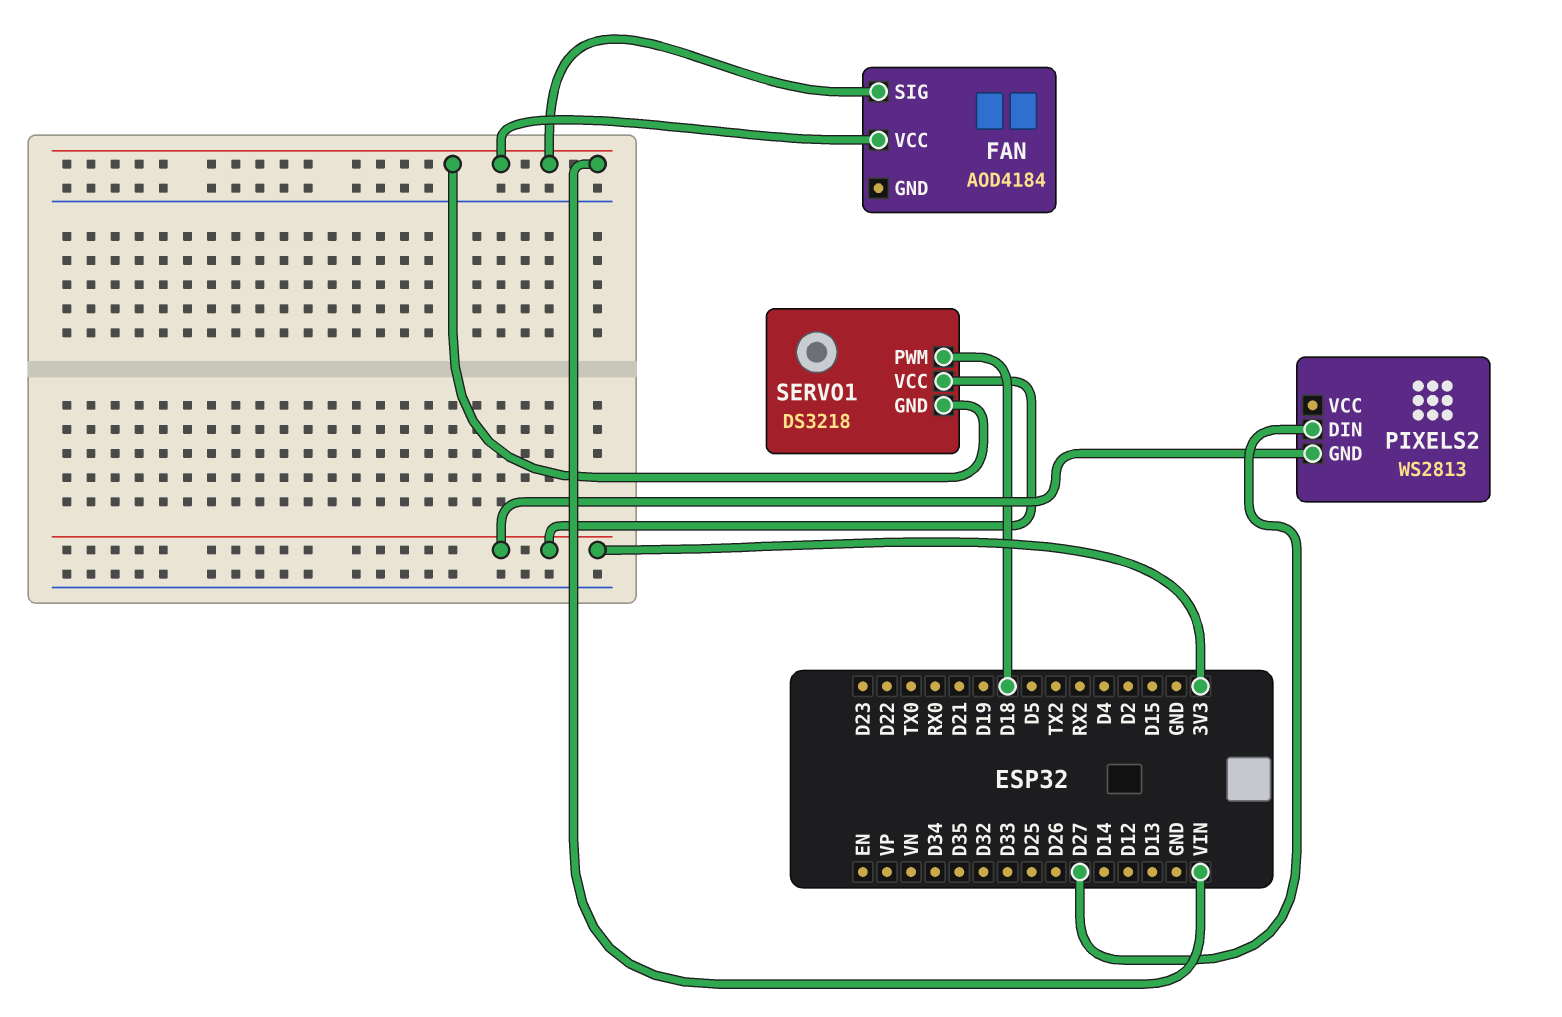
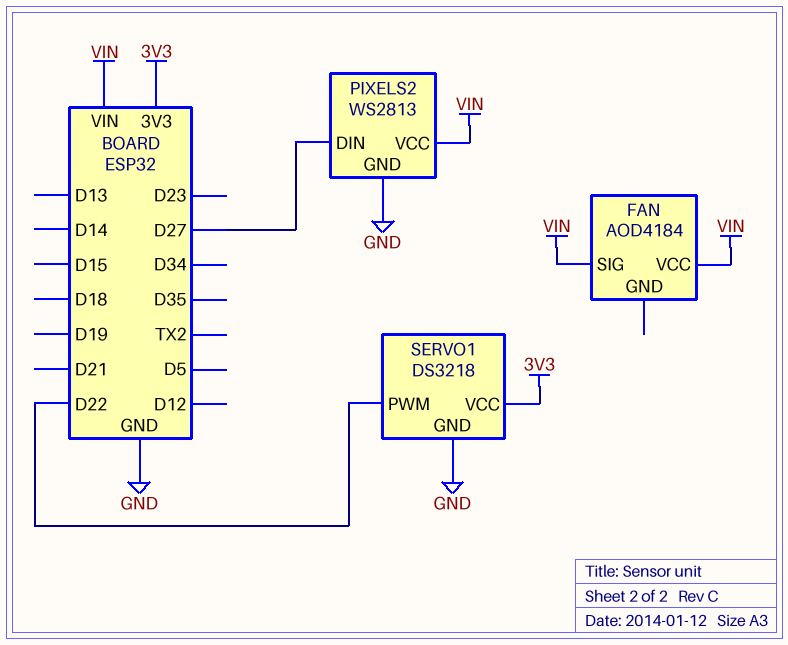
PIXELS2 pin GND: 3V3 -> GND
PIXELS2 pin VCC: none -> VIN
SERVO1 pin GND: VIN -> GND
SERVO1 pin PWM: D18 -> D22

